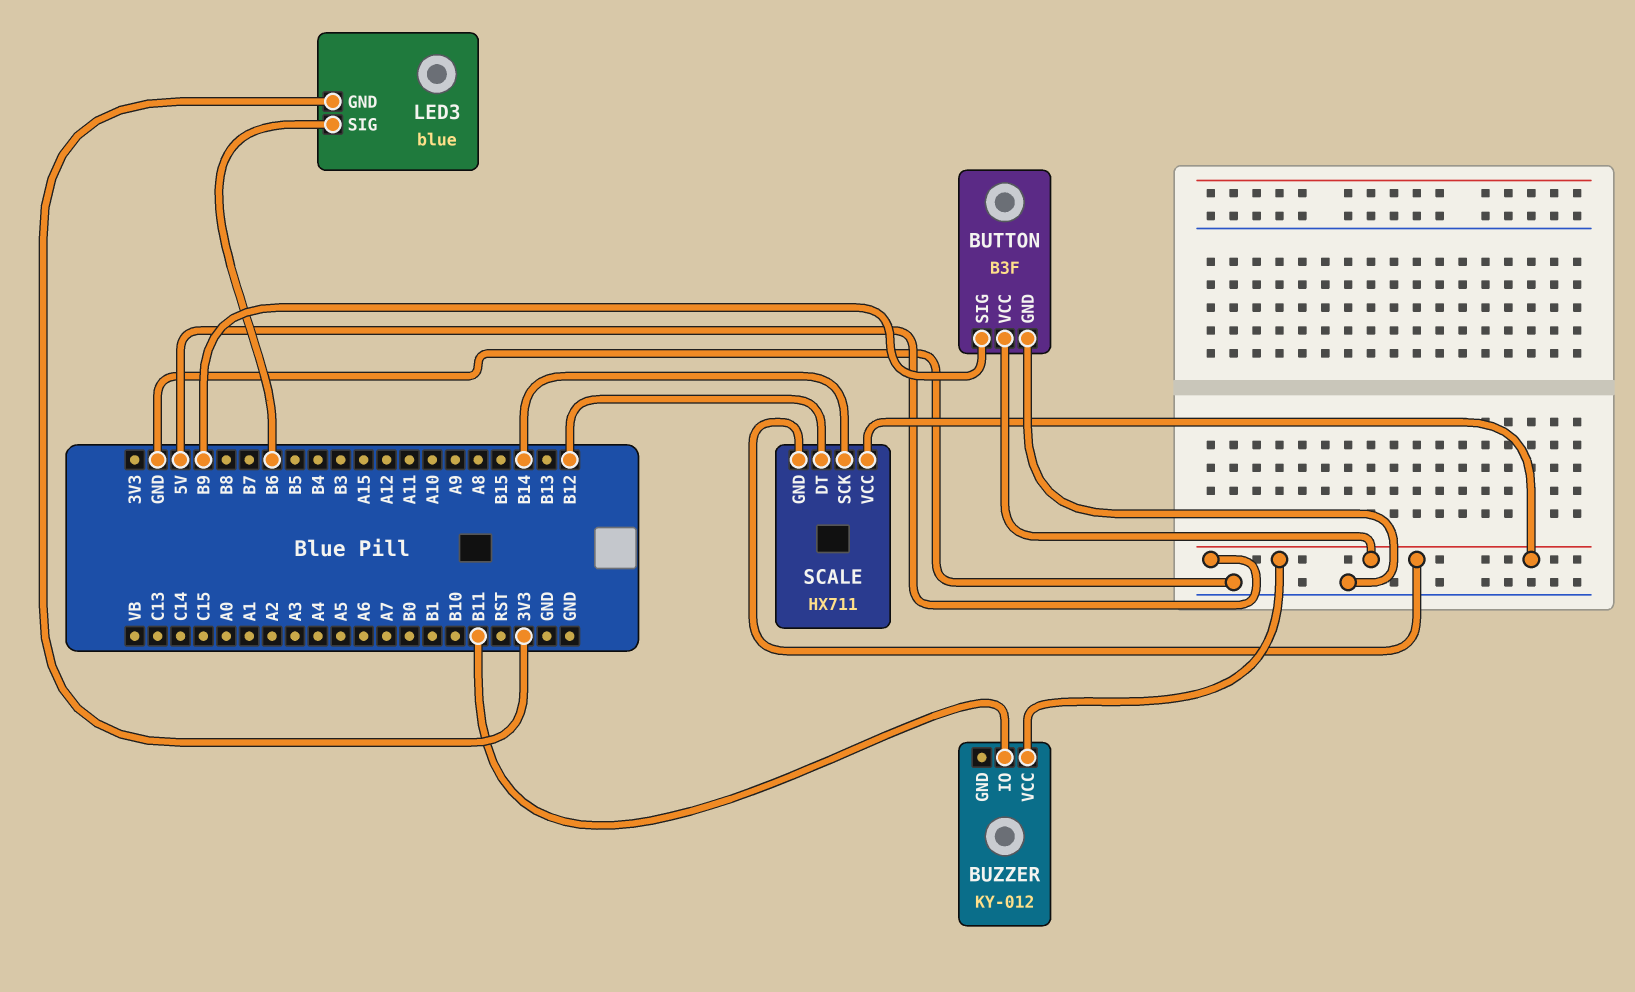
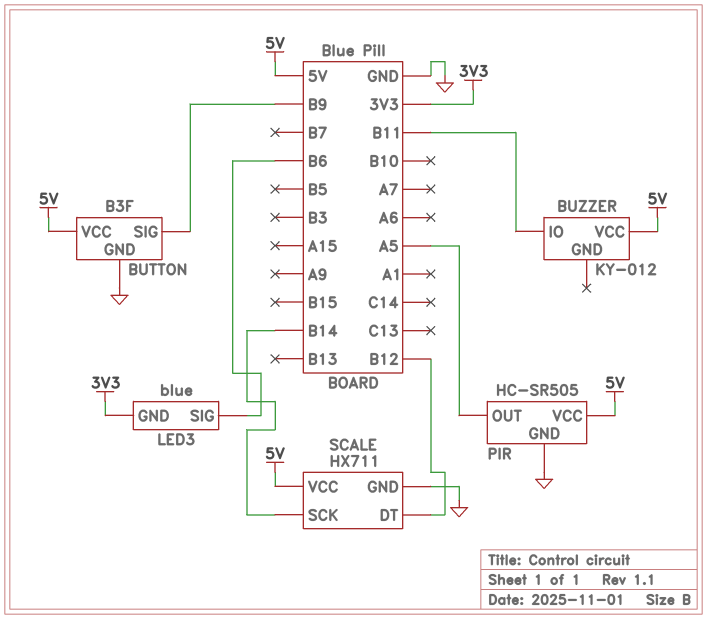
PIR: none -> HC-SR505
PIR pin GND: none -> GND
PIR pin OUT: none -> A5
PIR pin VCC: none -> 5V
SCALE pin GND: 5V -> GND

